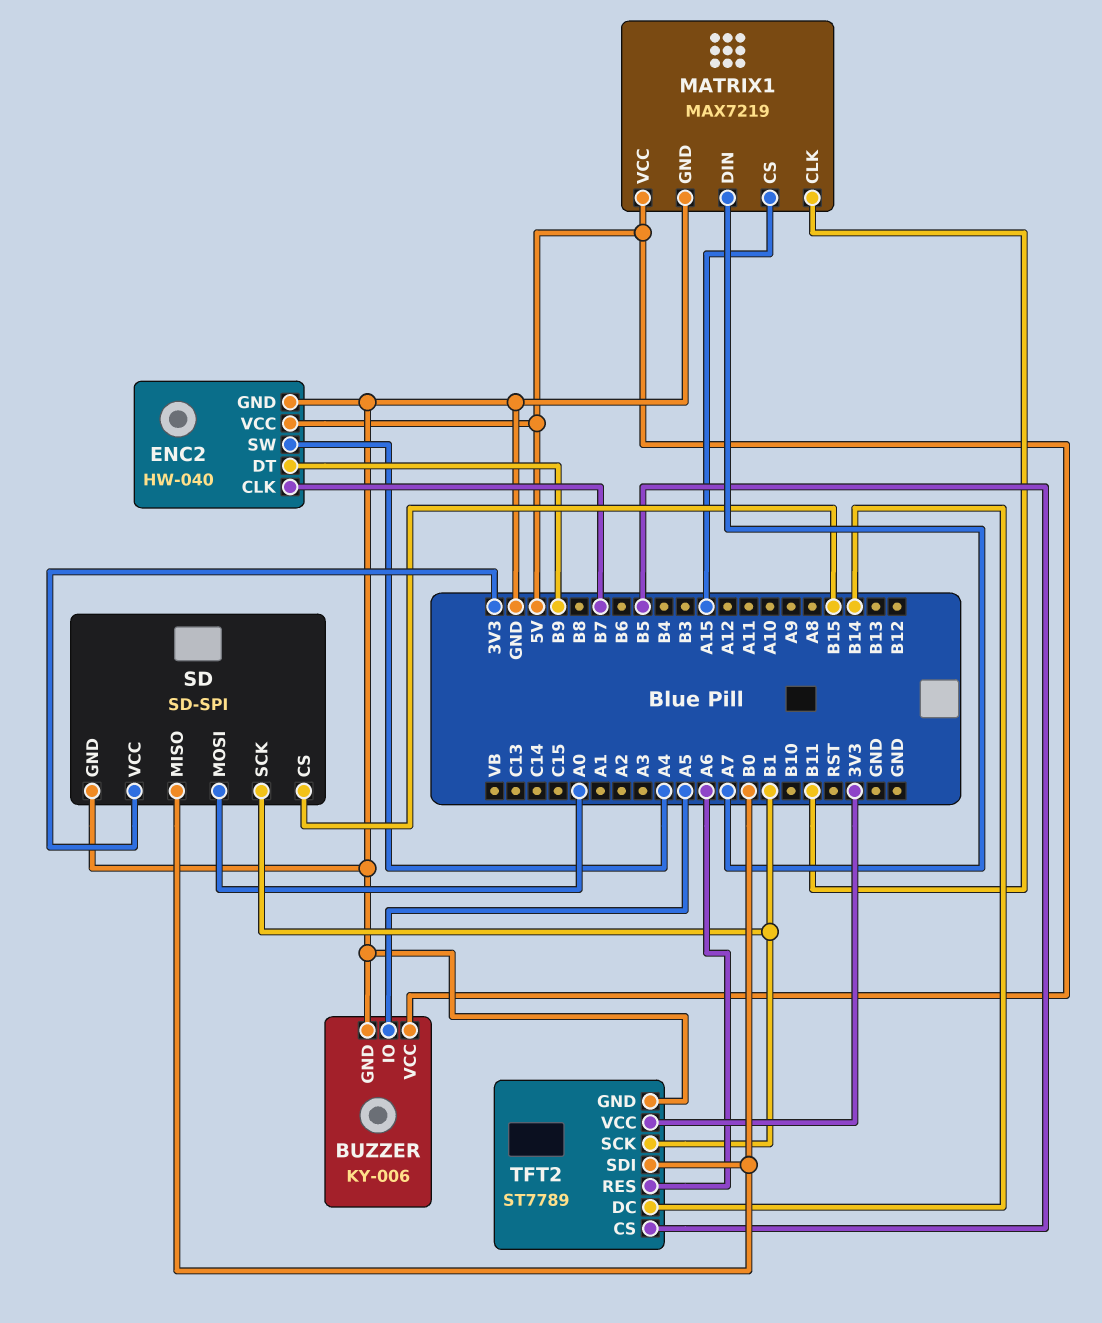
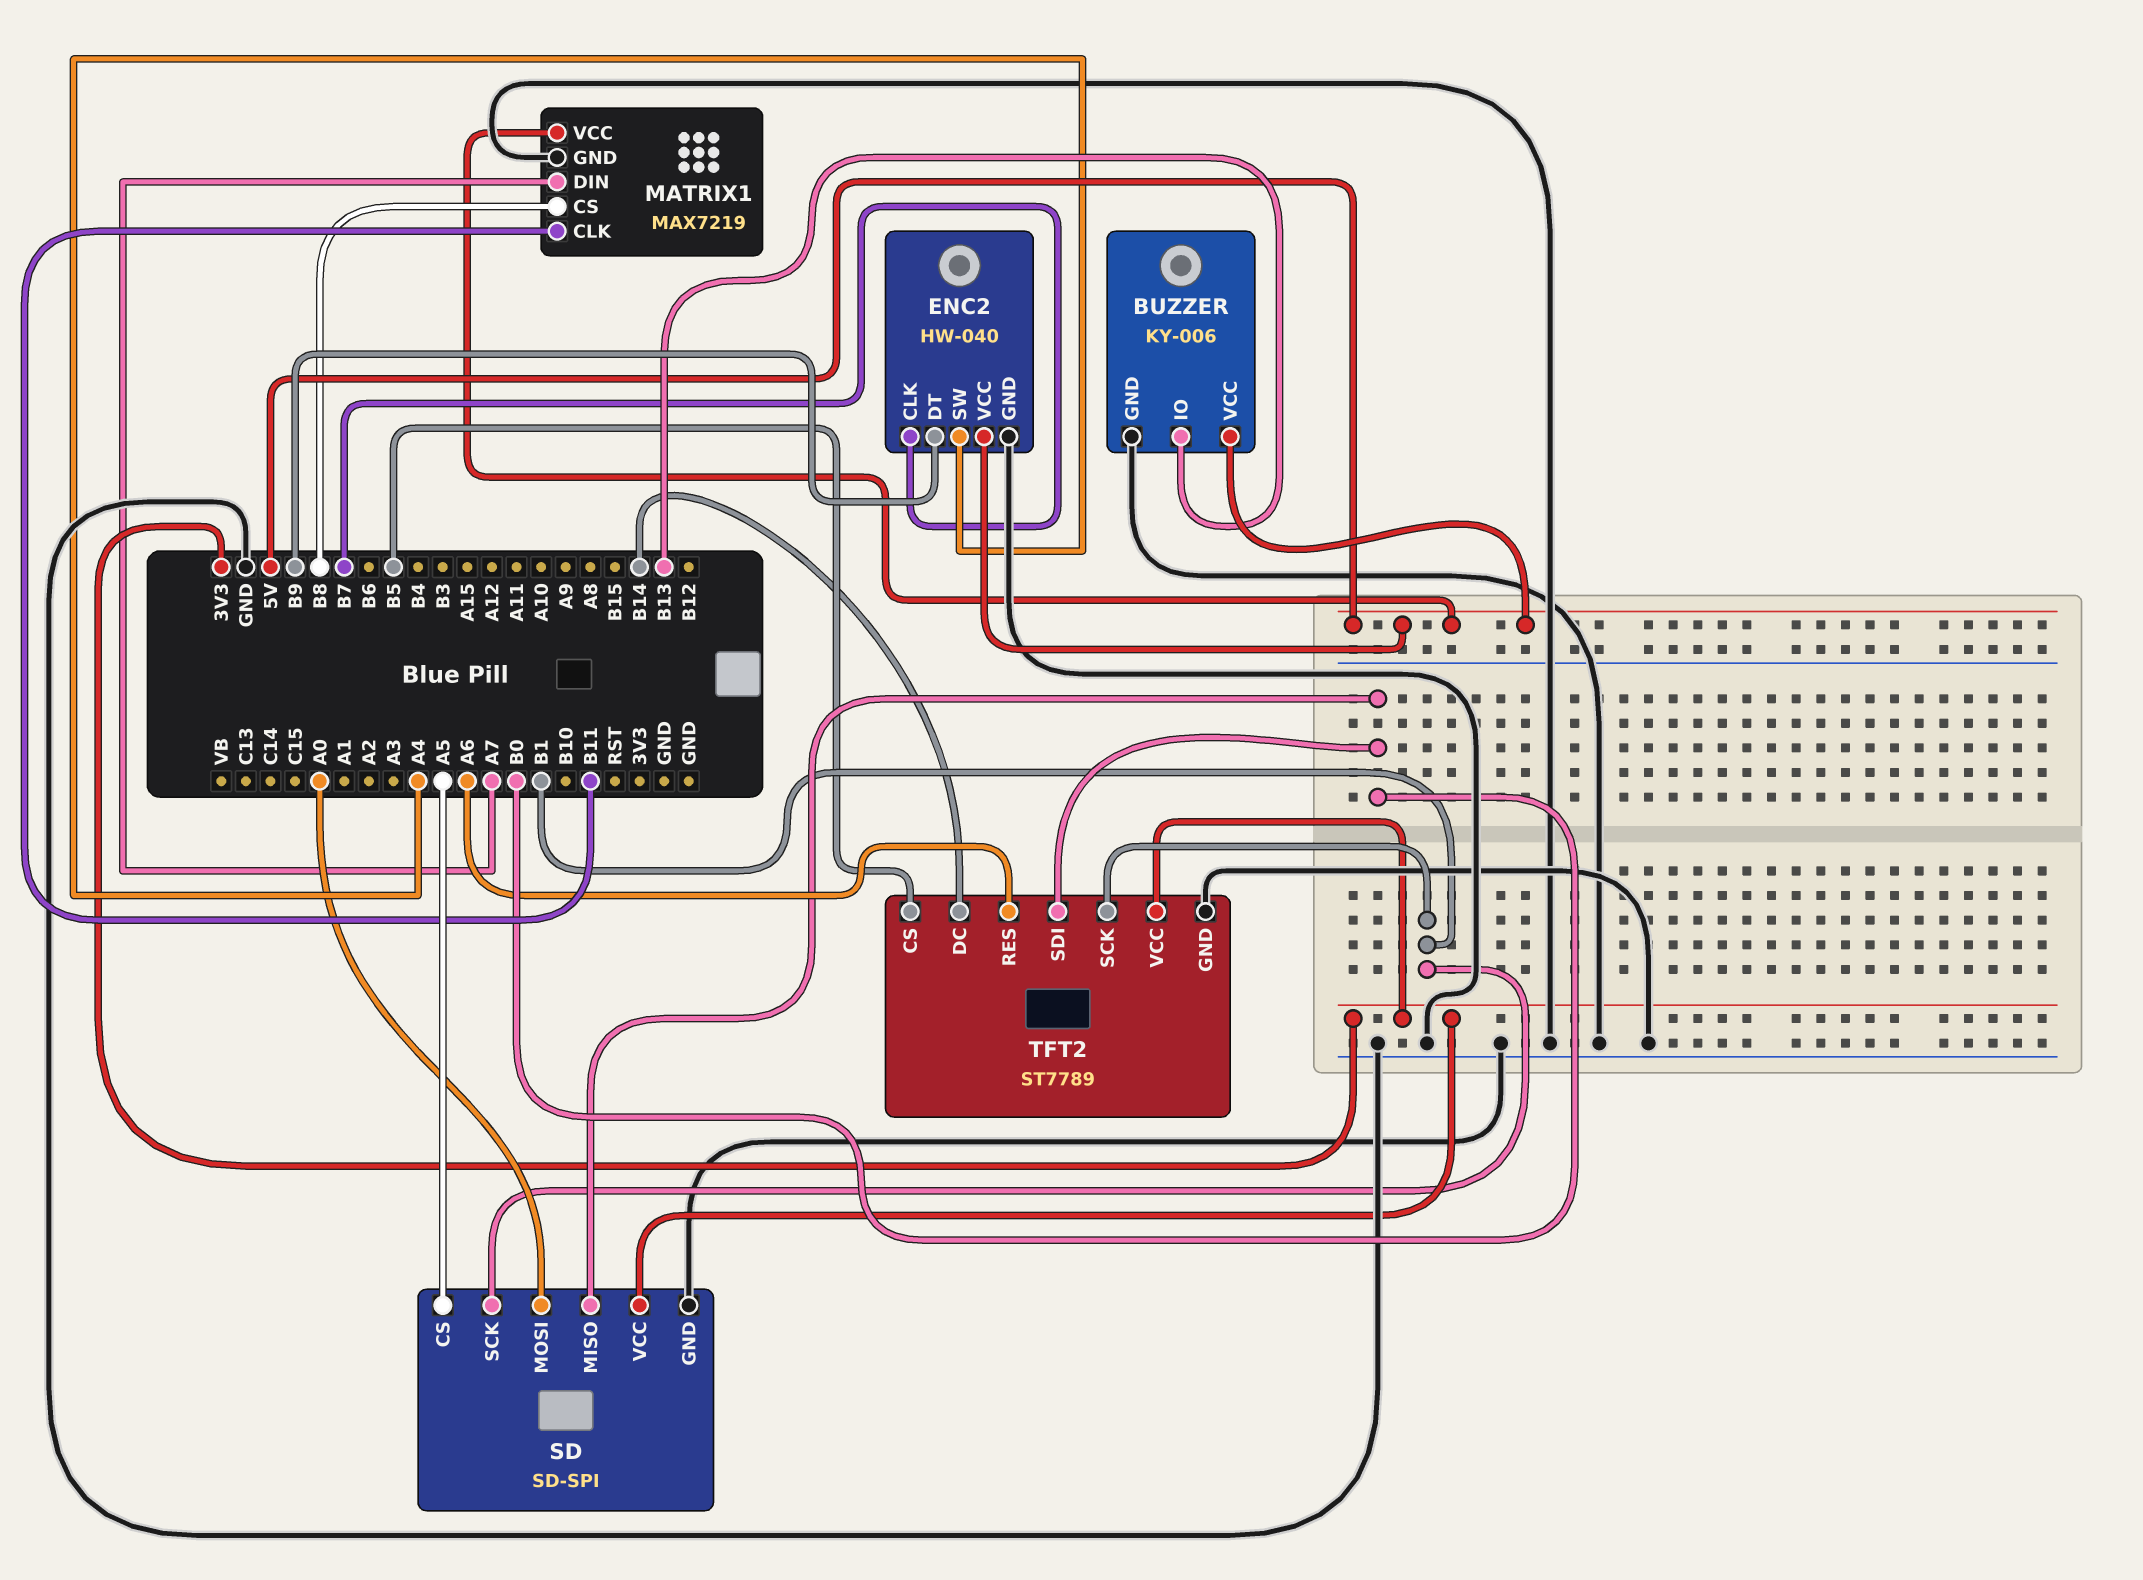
BUZZER pin IO: A5 -> B13
MATRIX1 pin CS: A15 -> B8
SD pin CS: B15 -> A5

